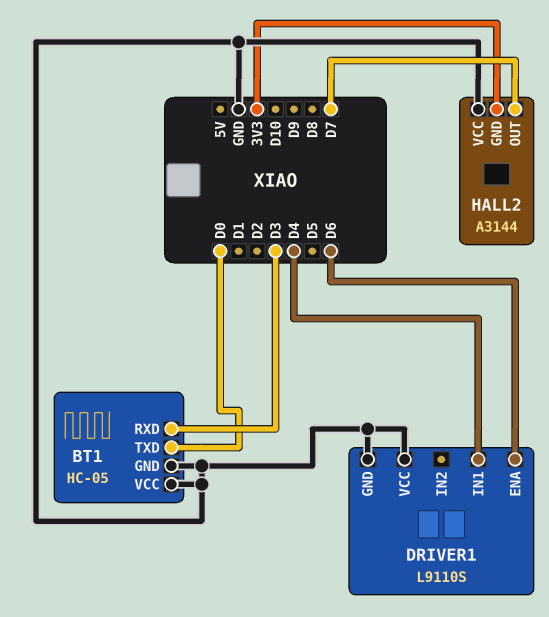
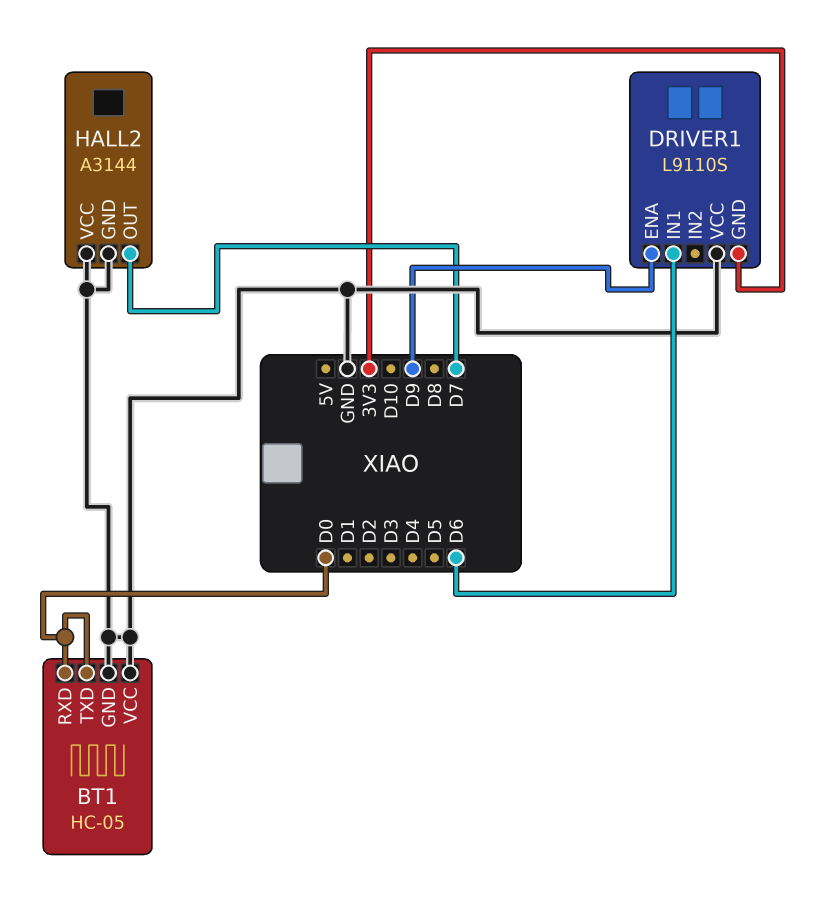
BT1 pin RXD: D3 -> D0
DRIVER1 pin ENA: D6 -> D9
DRIVER1 pin GND: GND -> 3V3
DRIVER1 pin IN1: D4 -> D6
HALL2 pin GND: 3V3 -> GND

